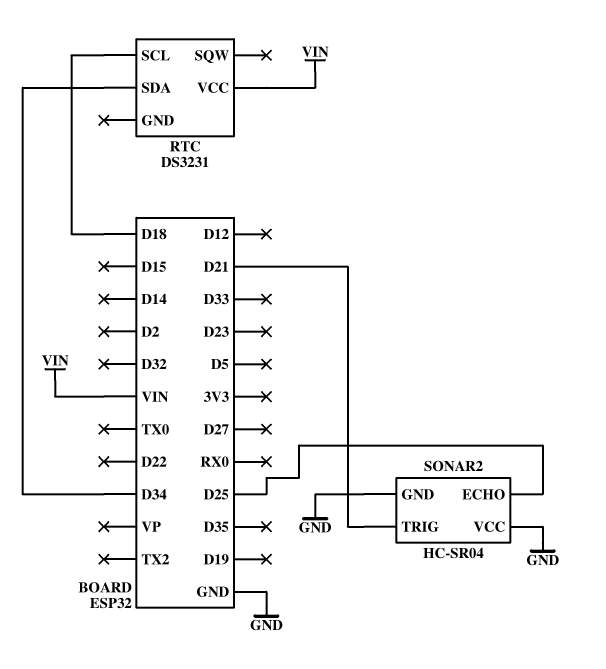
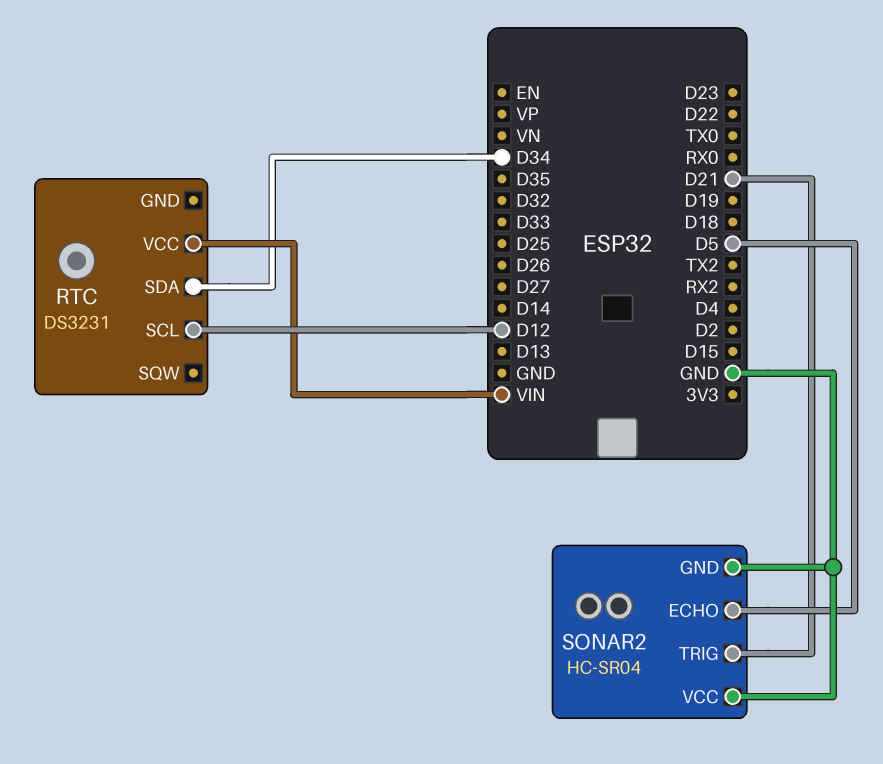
RTC pin SCL: D18 -> D12
SONAR2 pin ECHO: D25 -> D5

